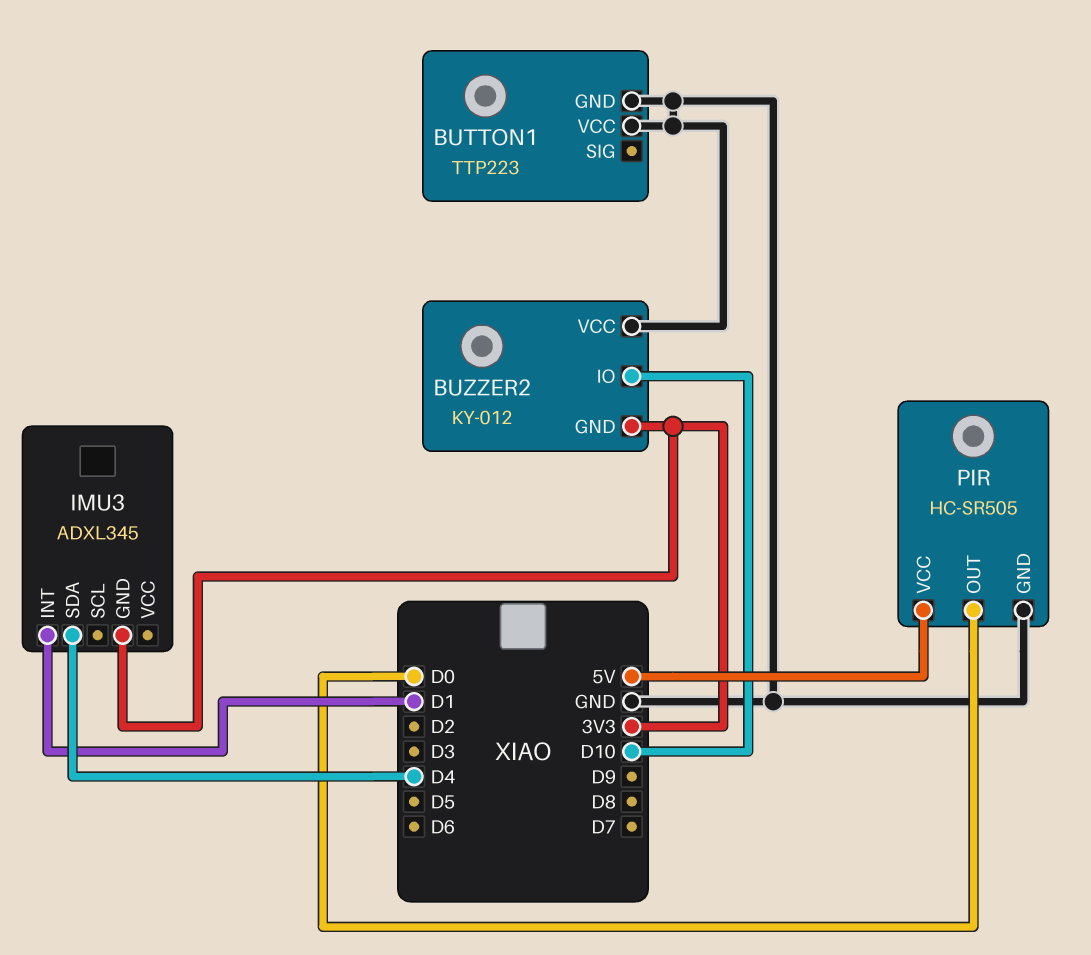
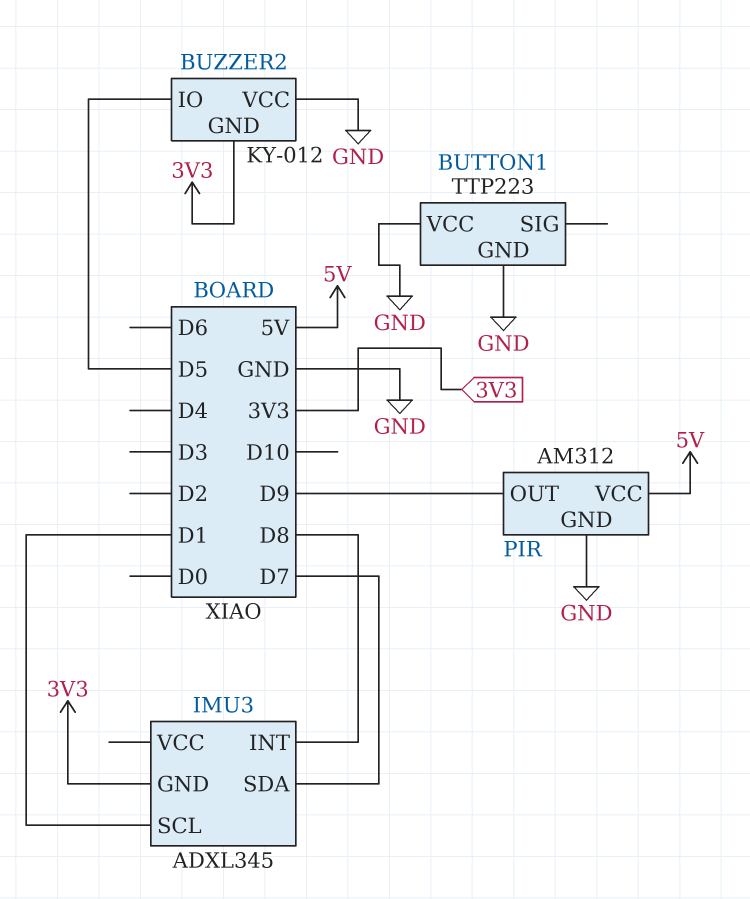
BUZZER2 pin IO: D10 -> D5
IMU3 pin INT: D1 -> D8
IMU3 pin SCL: none -> D1
IMU3 pin SDA: D4 -> D7
PIR: HC-SR505 -> AM312
PIR pin OUT: D0 -> D9

